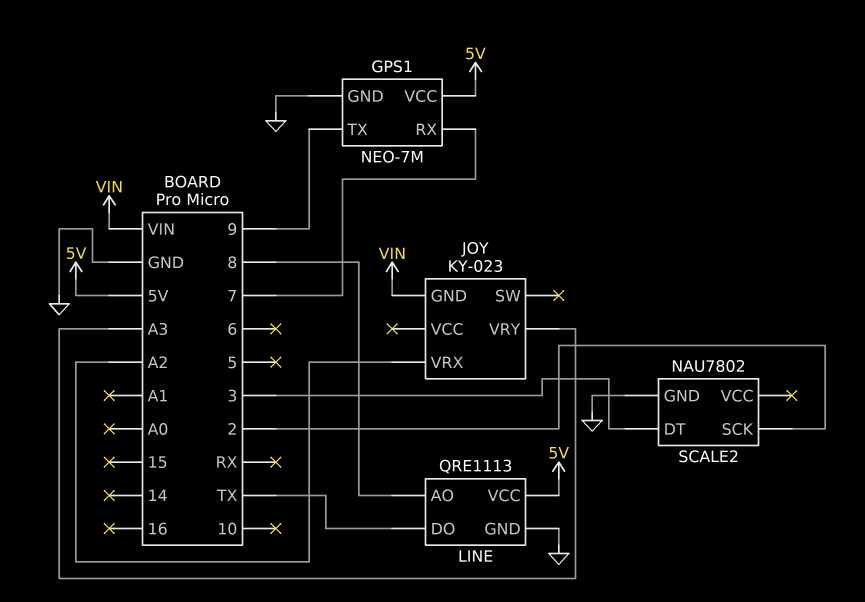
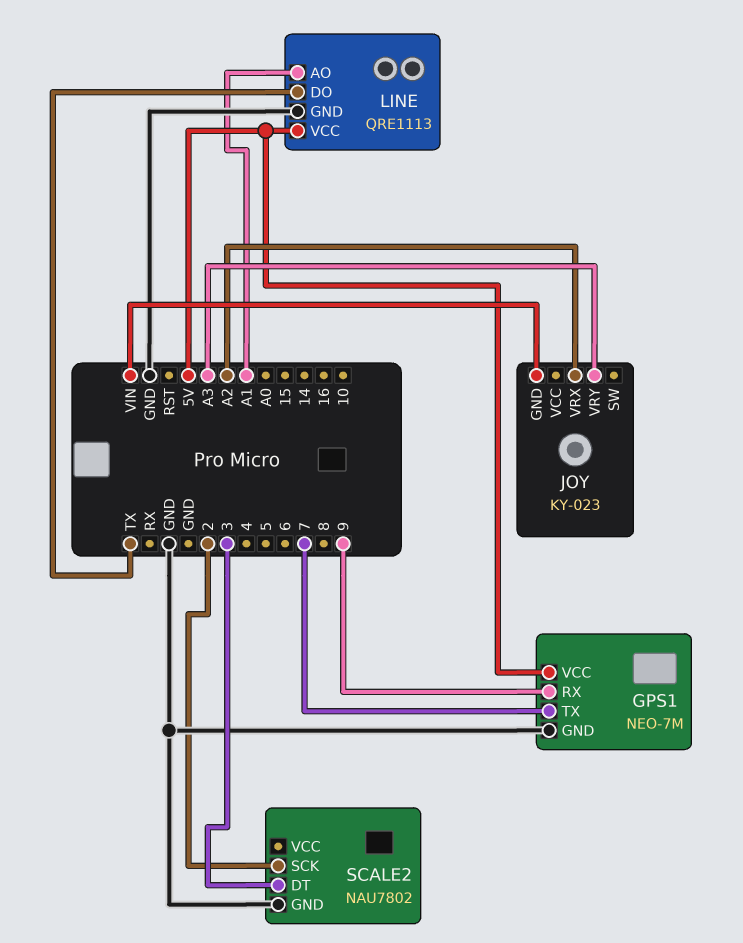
GPS1 pin RX: 7 -> 9
GPS1 pin TX: 9 -> 7
LINE pin AO: 8 -> A1

